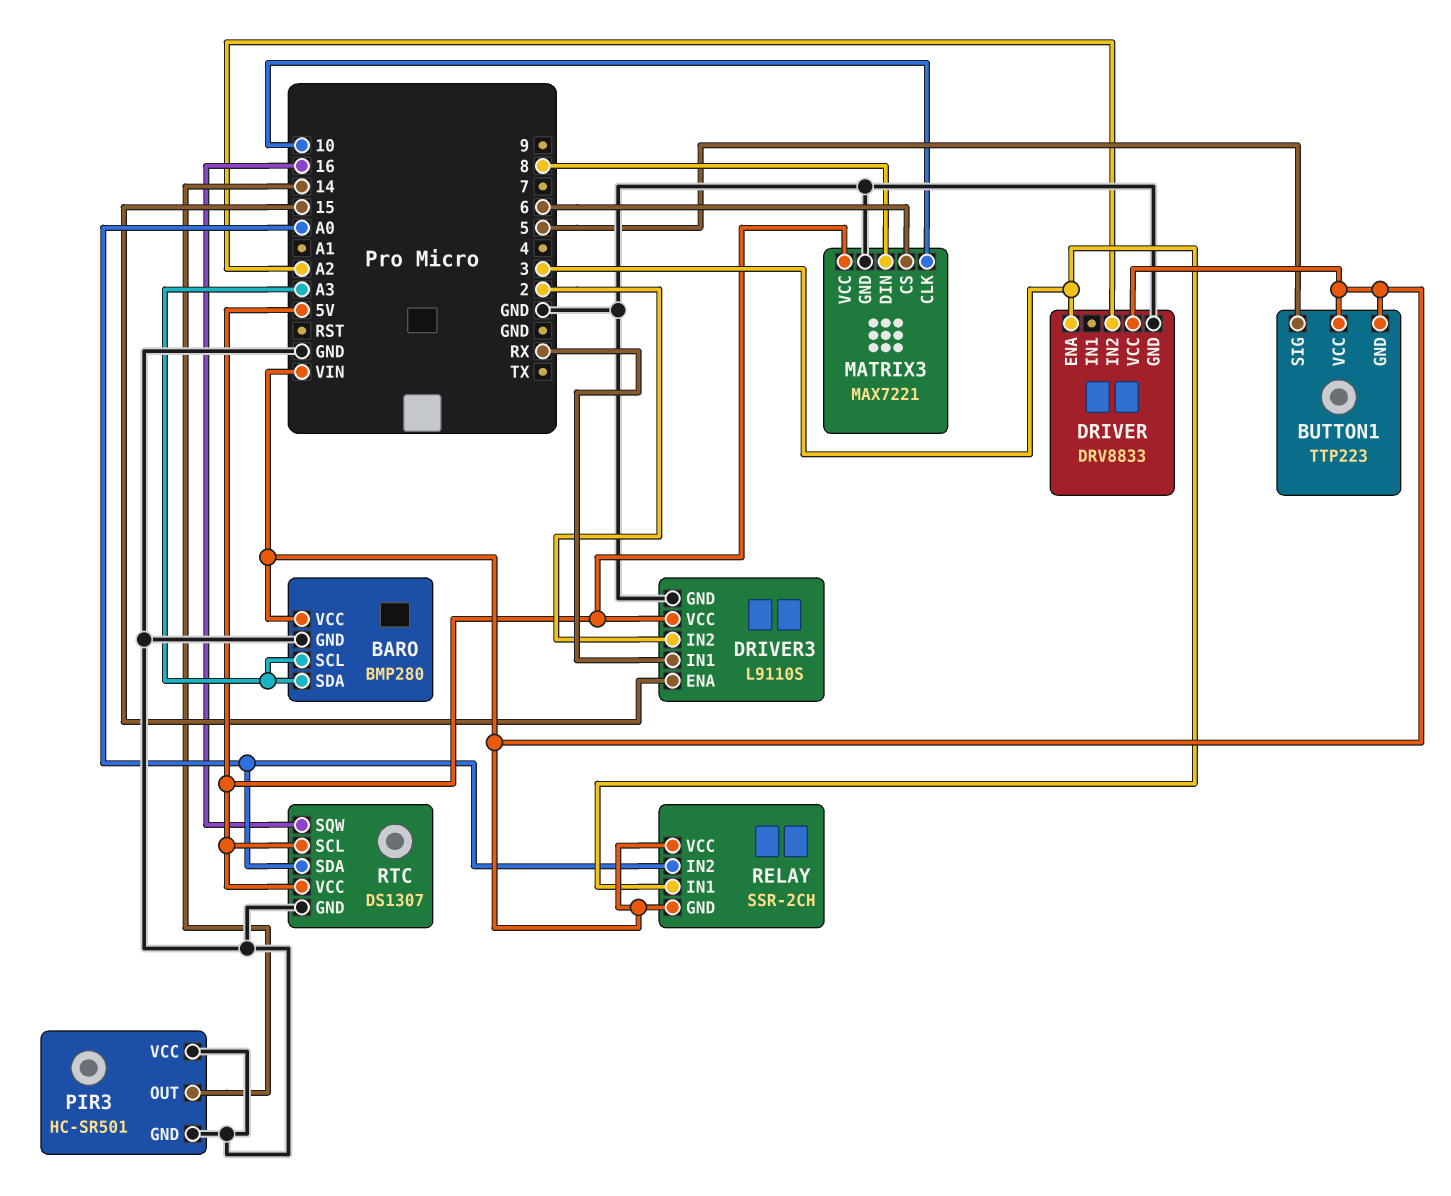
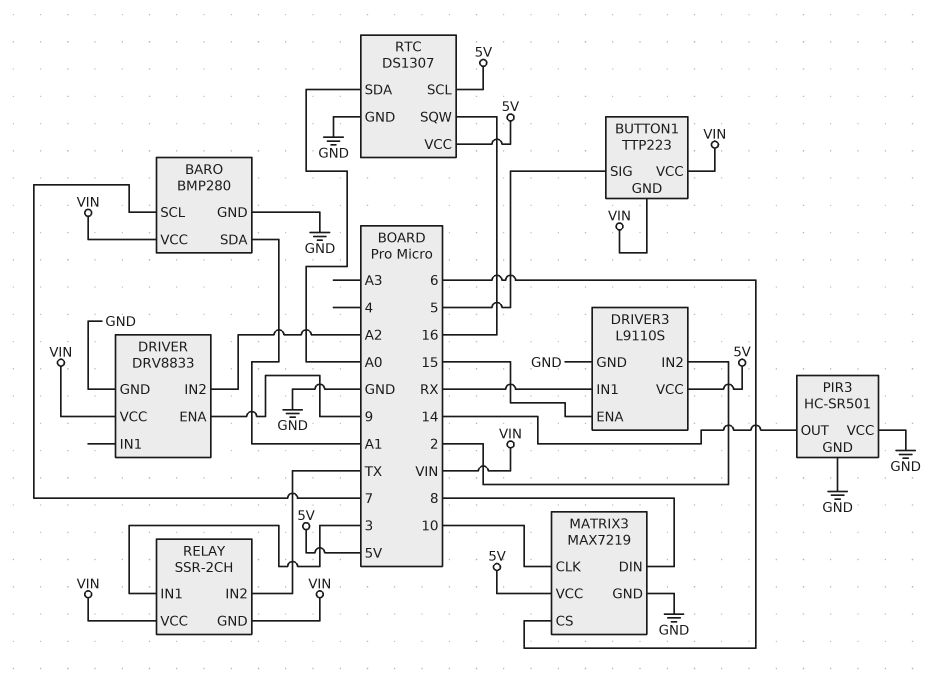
BARO pin SCL: A3 -> 7
BARO pin SDA: A3 -> A1
DRIVER pin ENA: 3 -> 9
MATRIX3: MAX7221 -> MAX7219
RELAY pin IN2: A0 -> TX

